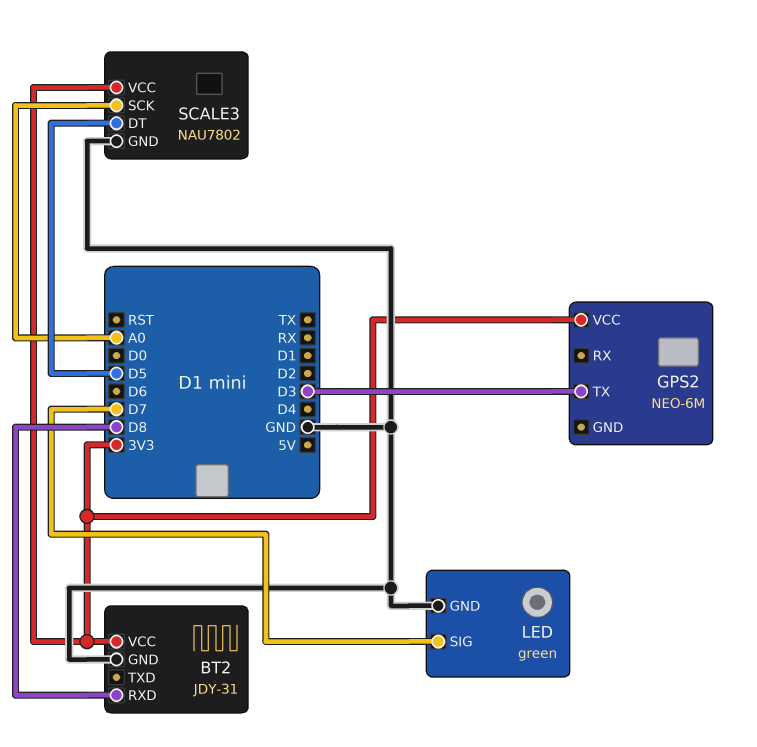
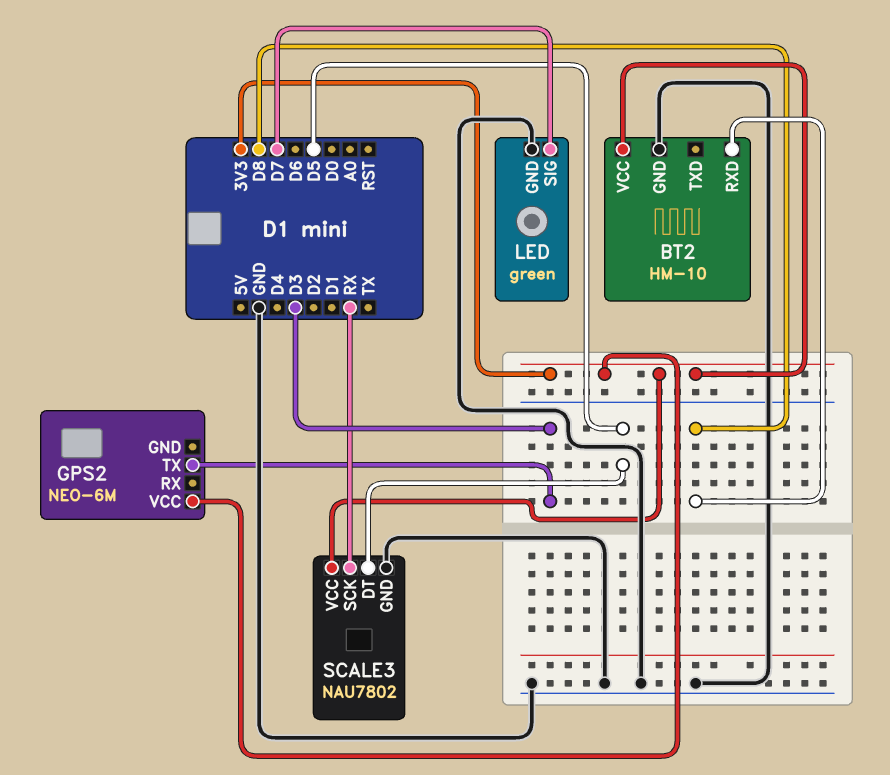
BT2: JDY-31 -> HM-10
SCALE3 pin SCK: A0 -> RX

